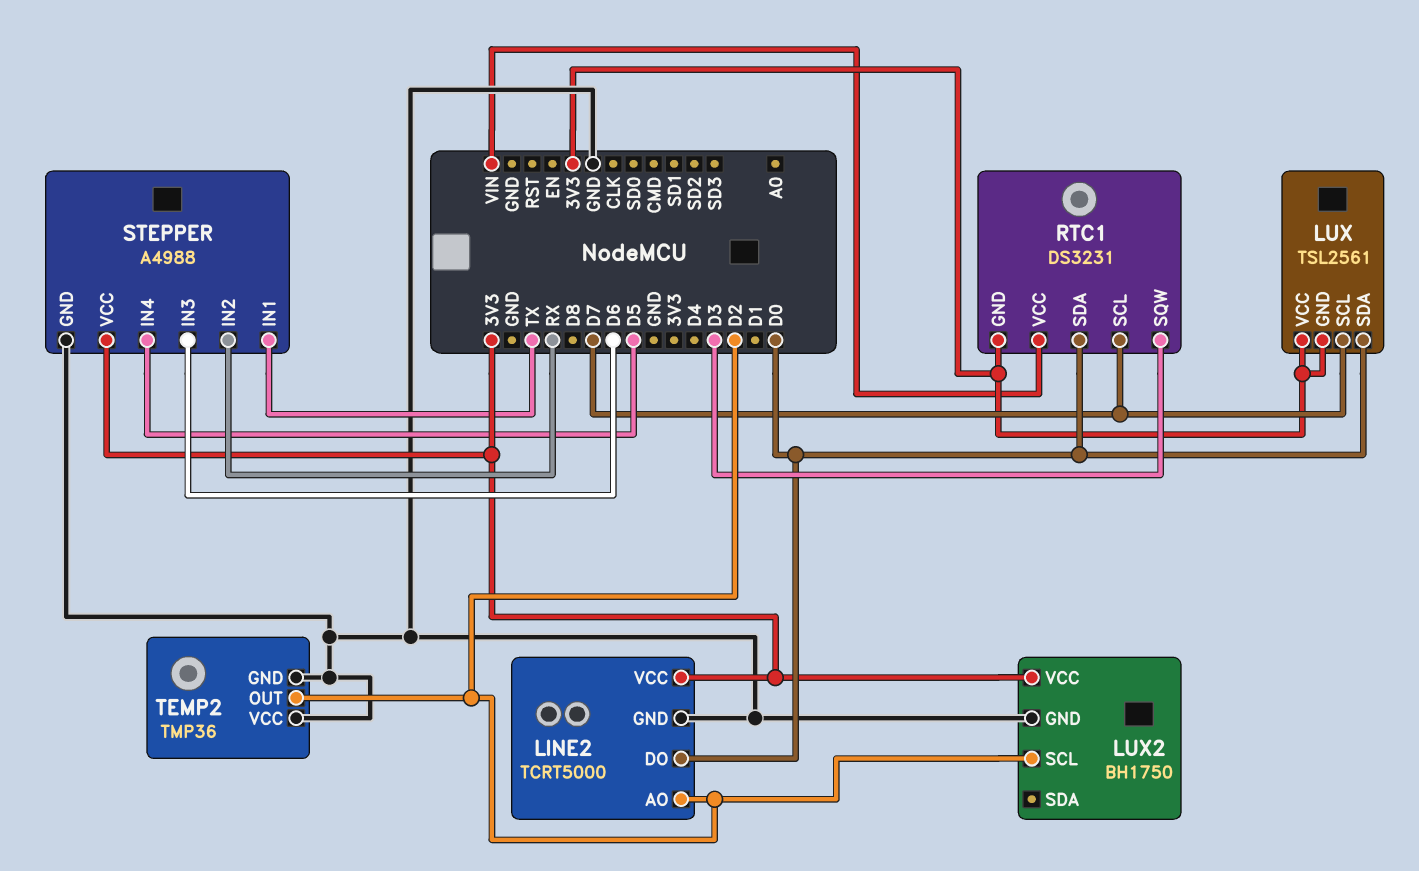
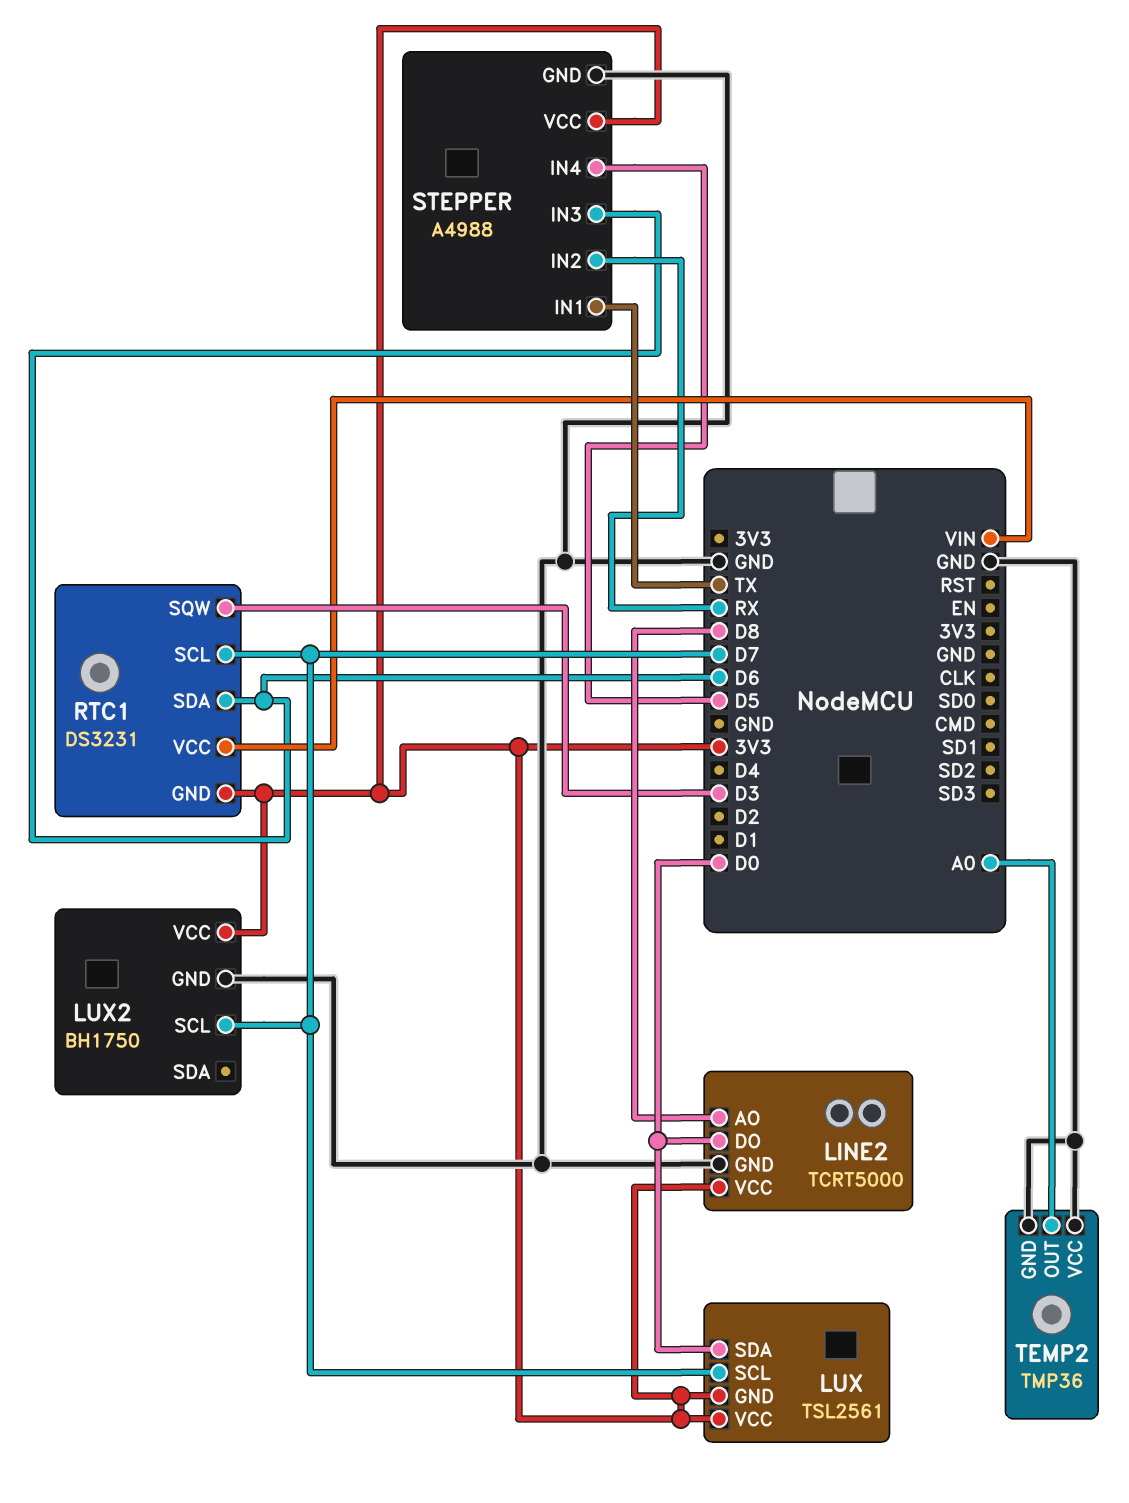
LINE2 pin AO: D2 -> D8
LUX2 pin SCL: D2 -> D7
RTC1 pin SDA: D0 -> D6
TEMP2 pin OUT: D2 -> A0

